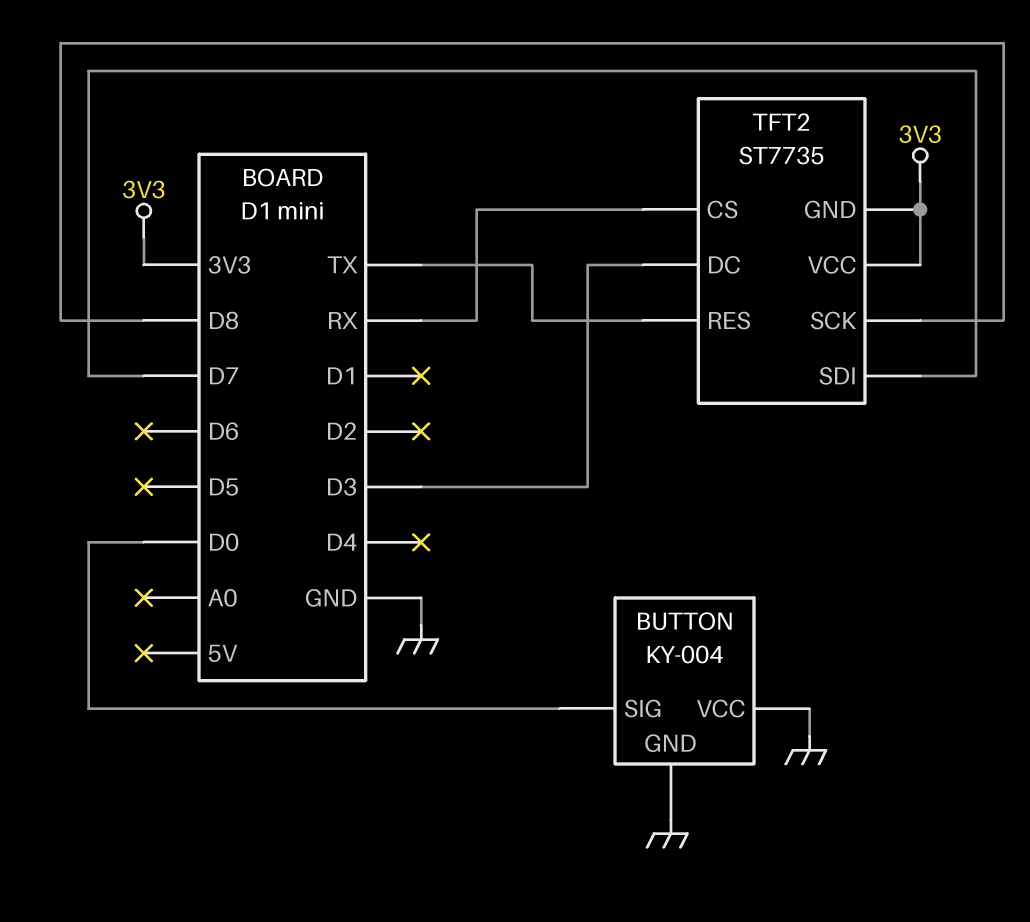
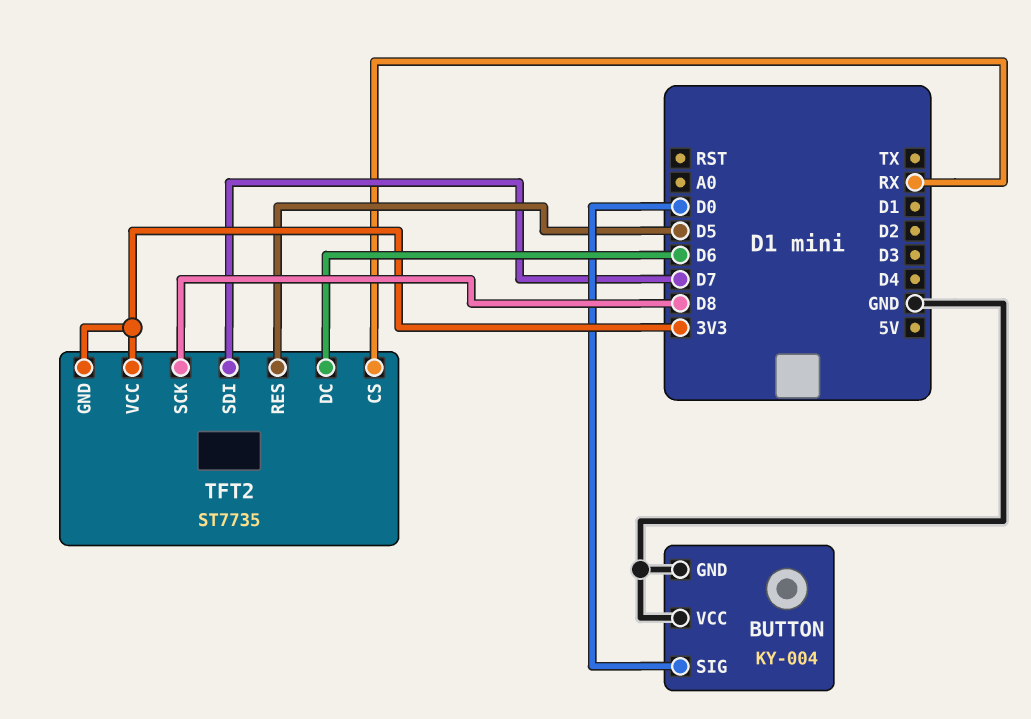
TFT2 pin DC: D3 -> D6
TFT2 pin RES: TX -> D5

